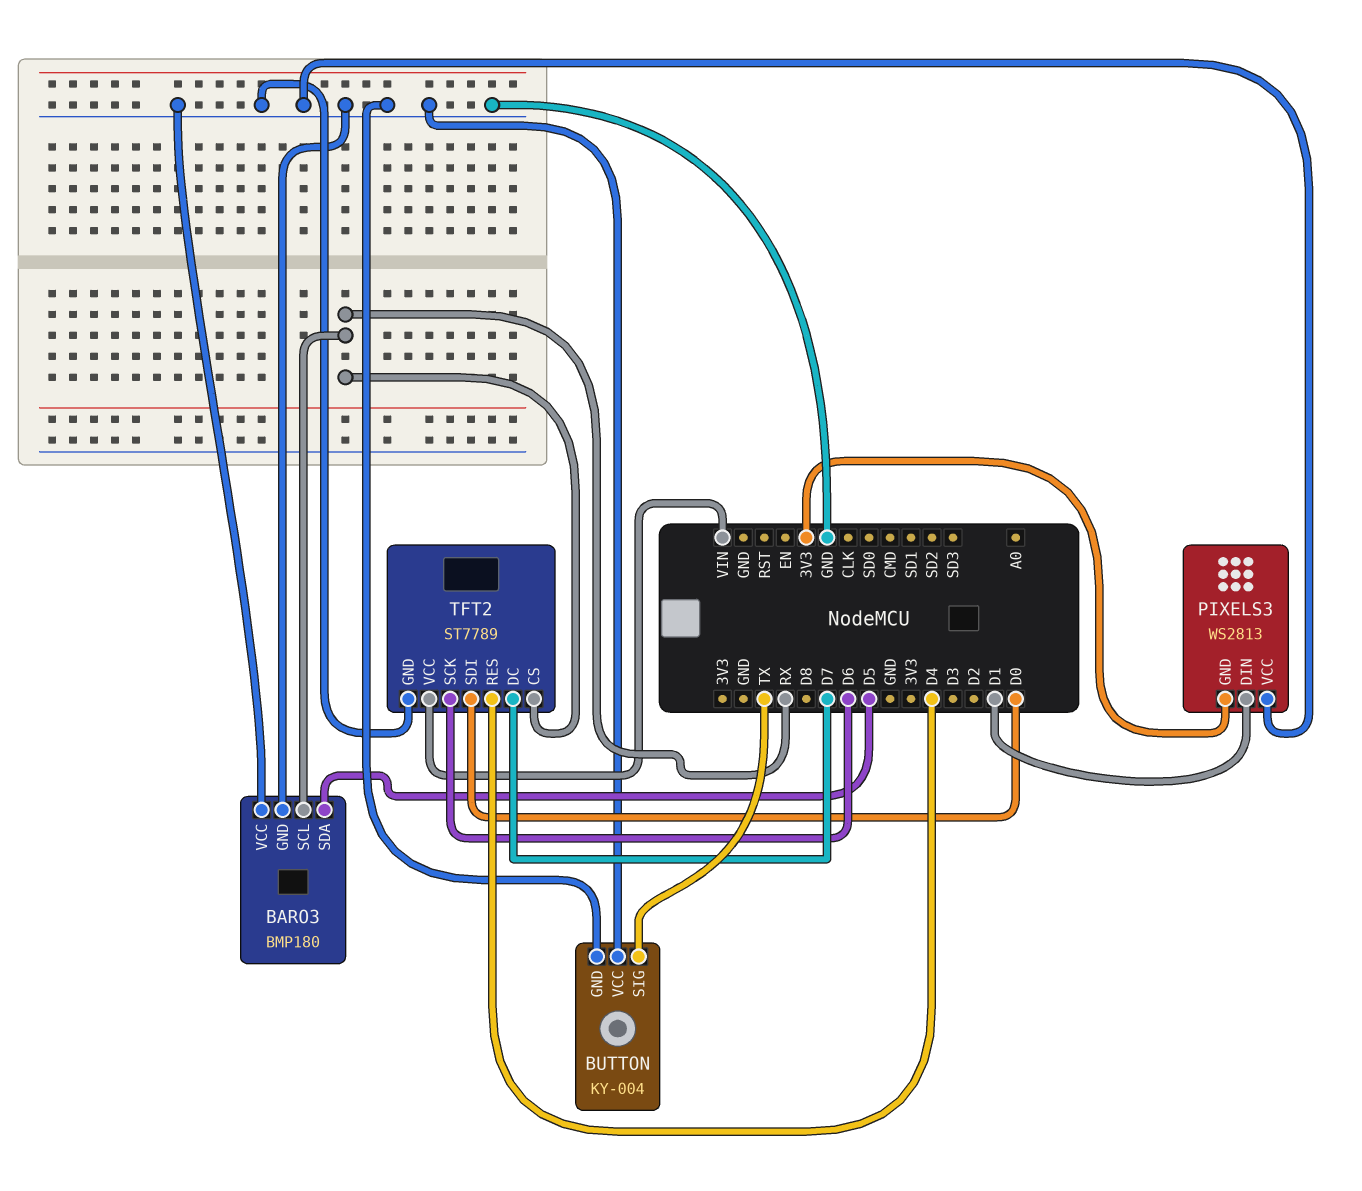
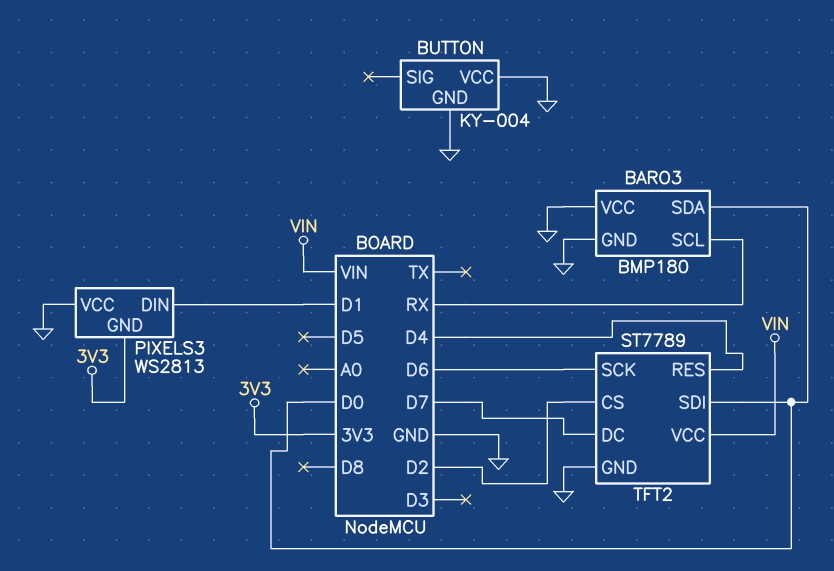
BARO3 pin SDA: D5 -> D0
BUTTON pin SIG: TX -> none
TFT2 pin CS: RX -> D2

